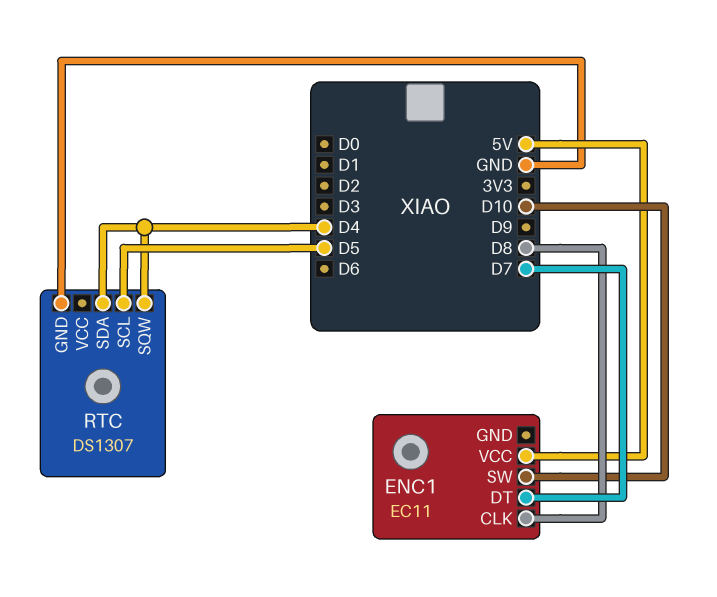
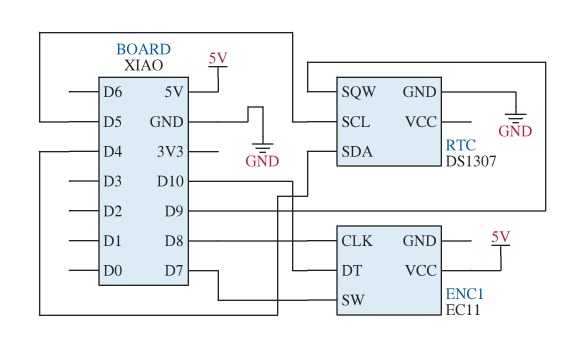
ENC1 pin DT: D7 -> D10
ENC1 pin SW: D10 -> D7
RTC pin SQW: D4 -> D9

